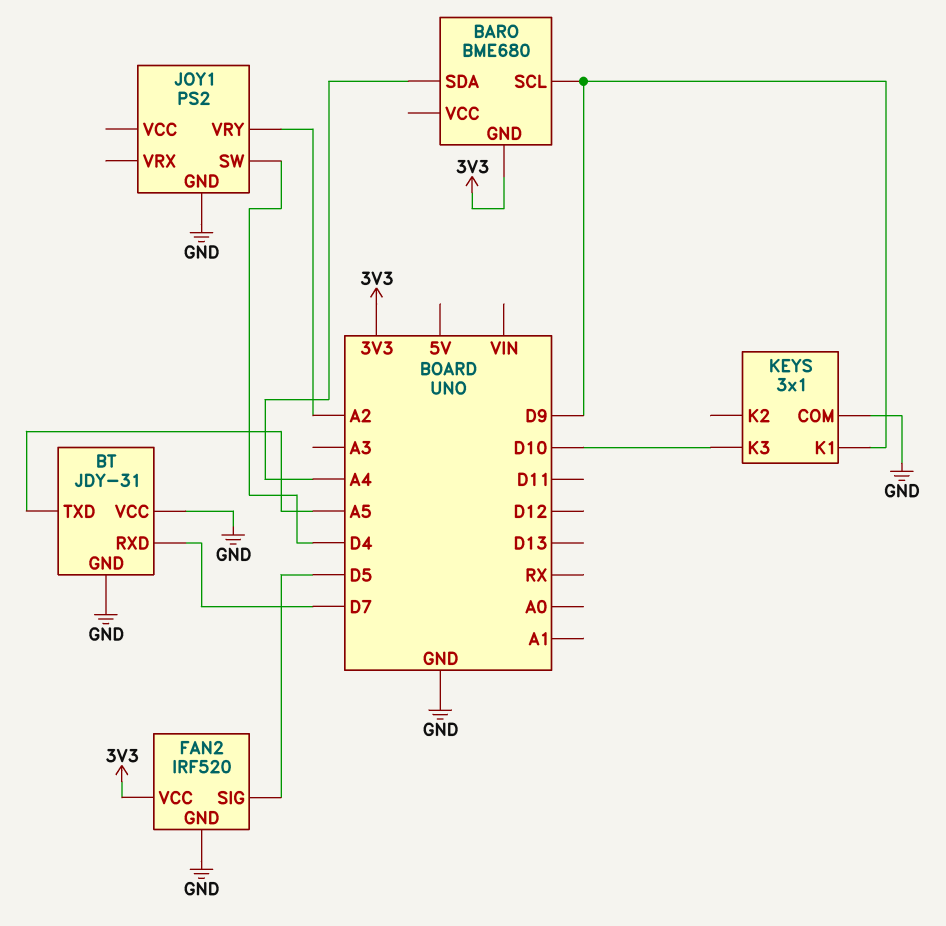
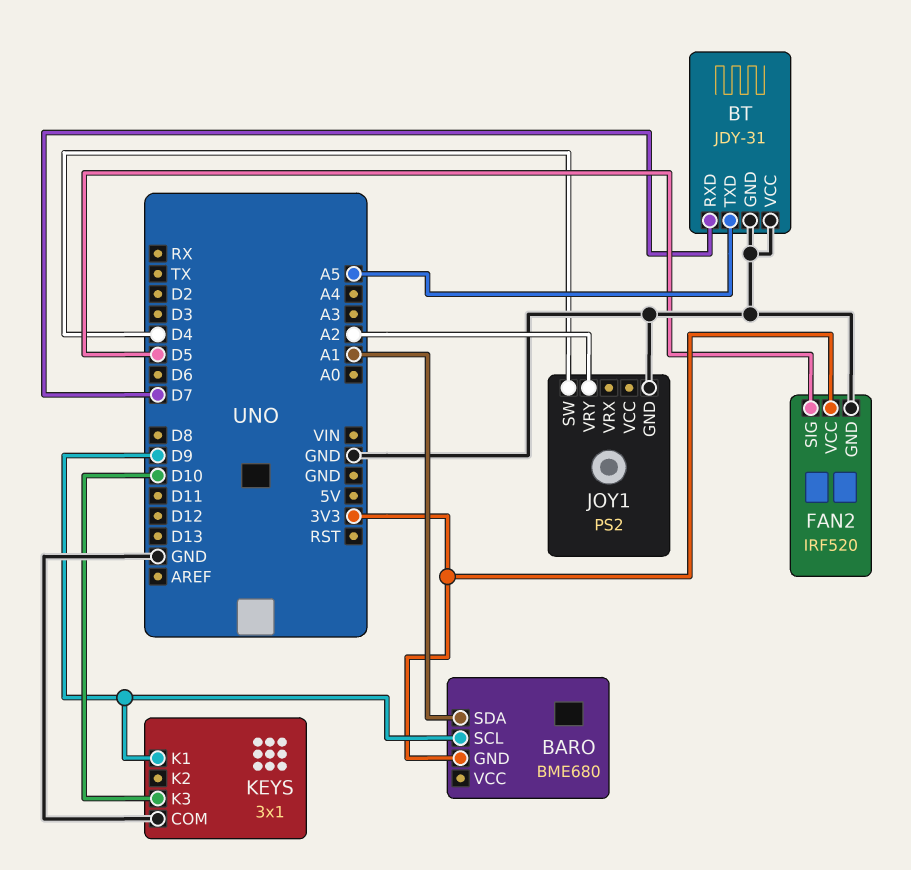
BARO pin SDA: A4 -> A1

